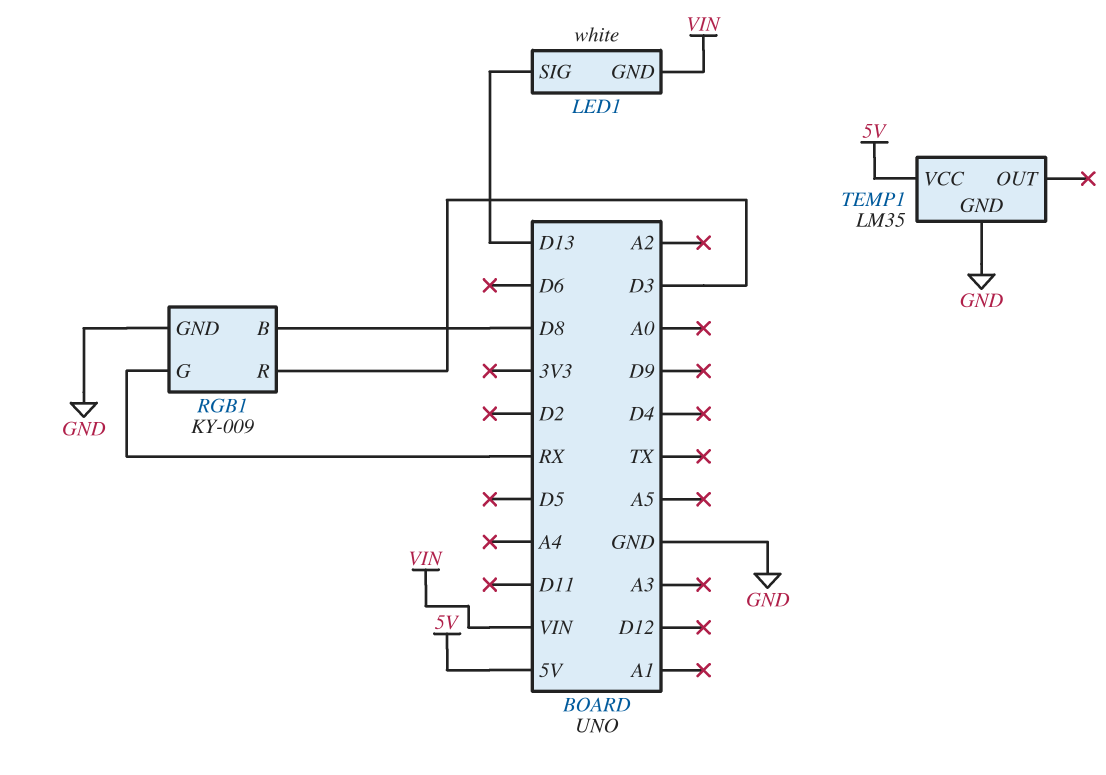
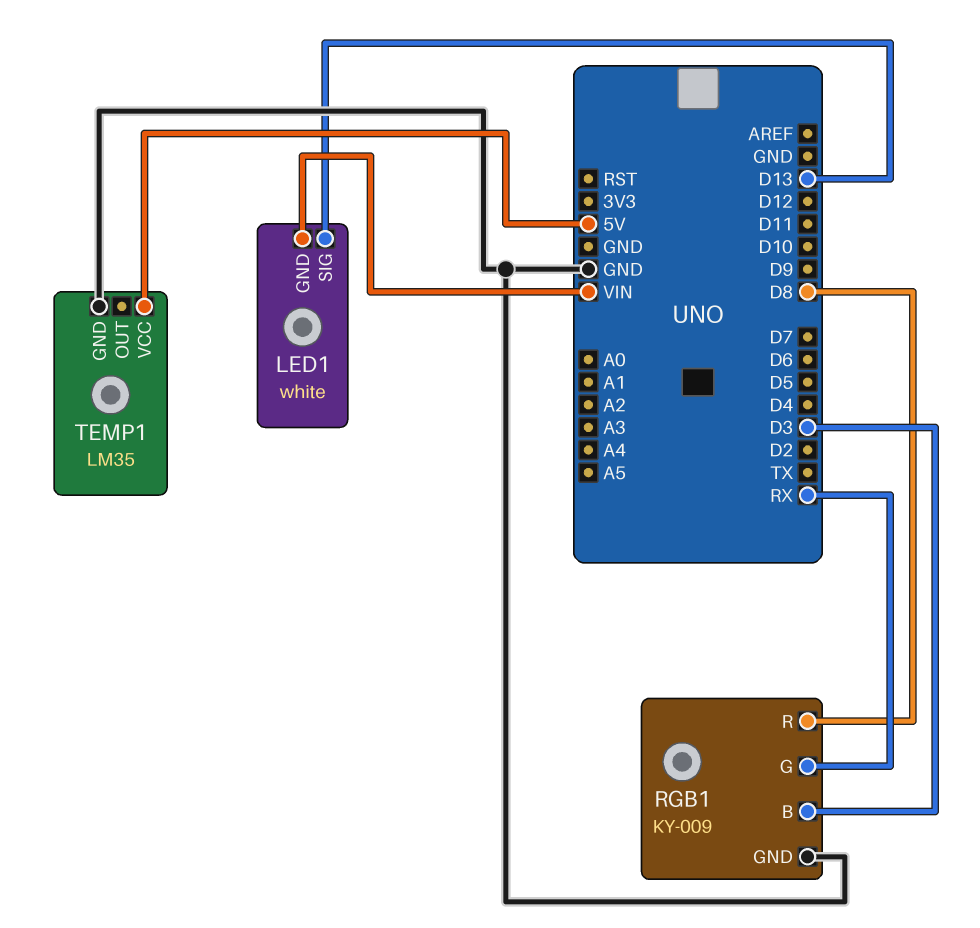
RGB1 pin B: D8 -> D3
RGB1 pin R: D3 -> D8

